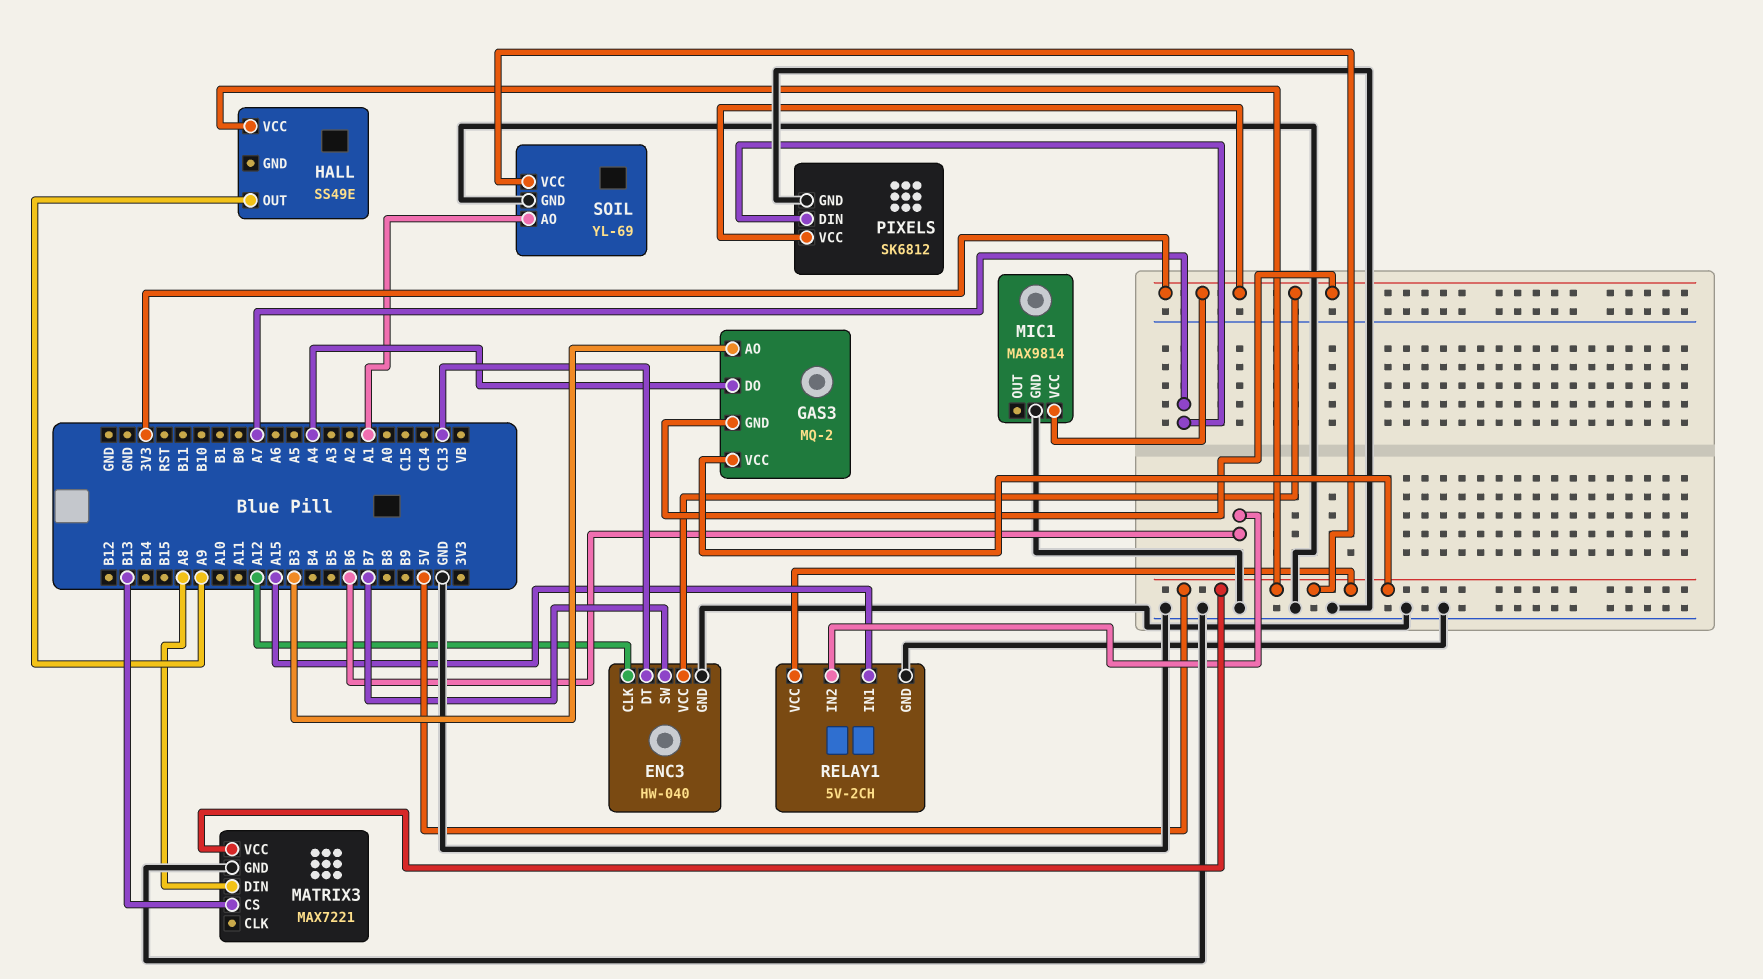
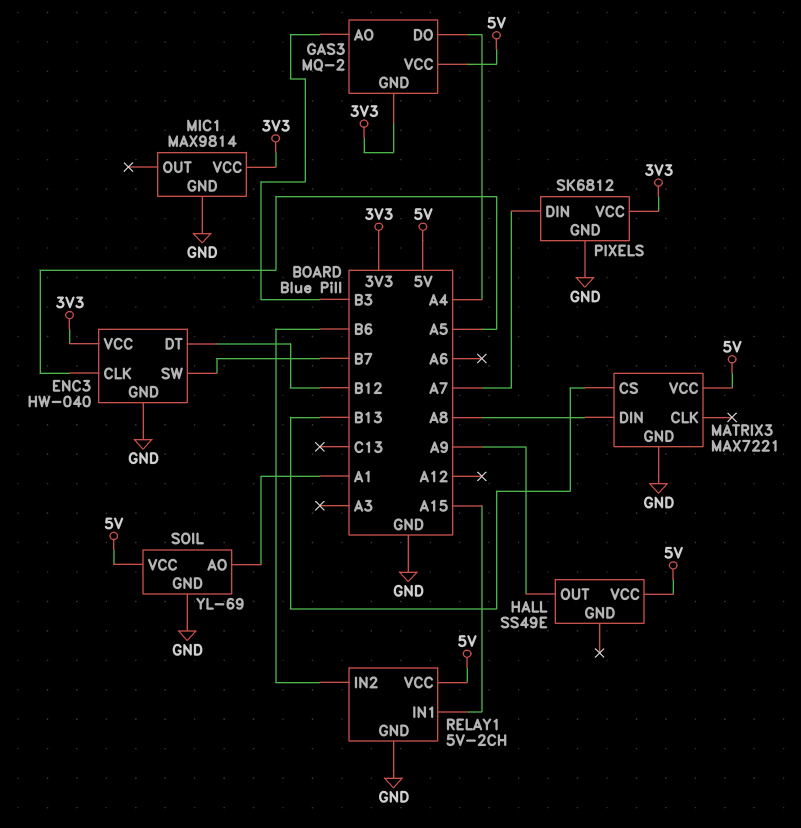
ENC3 pin CLK: A12 -> A5
ENC3 pin DT: C13 -> B12

